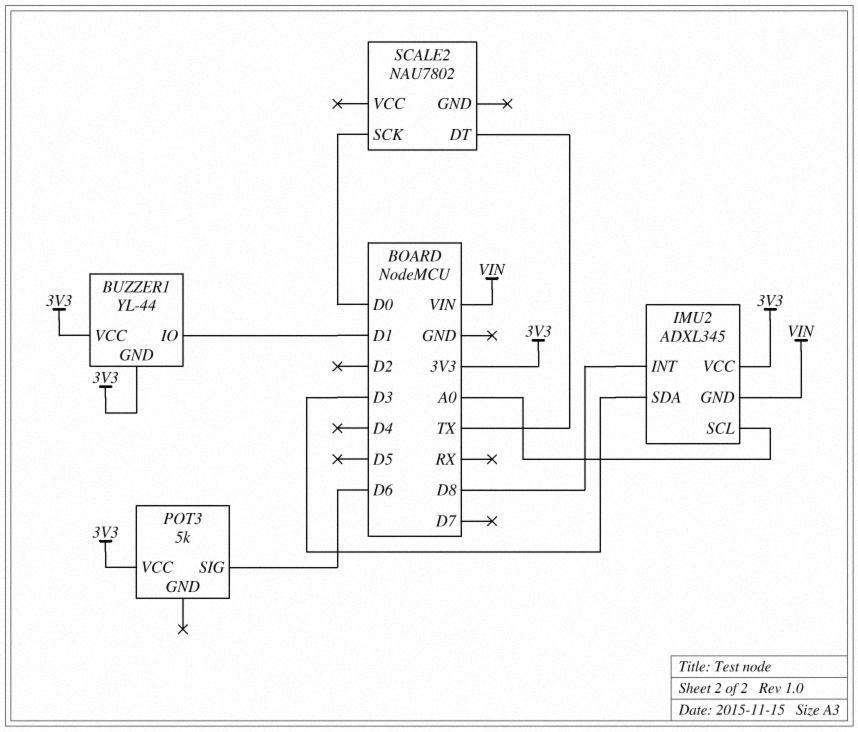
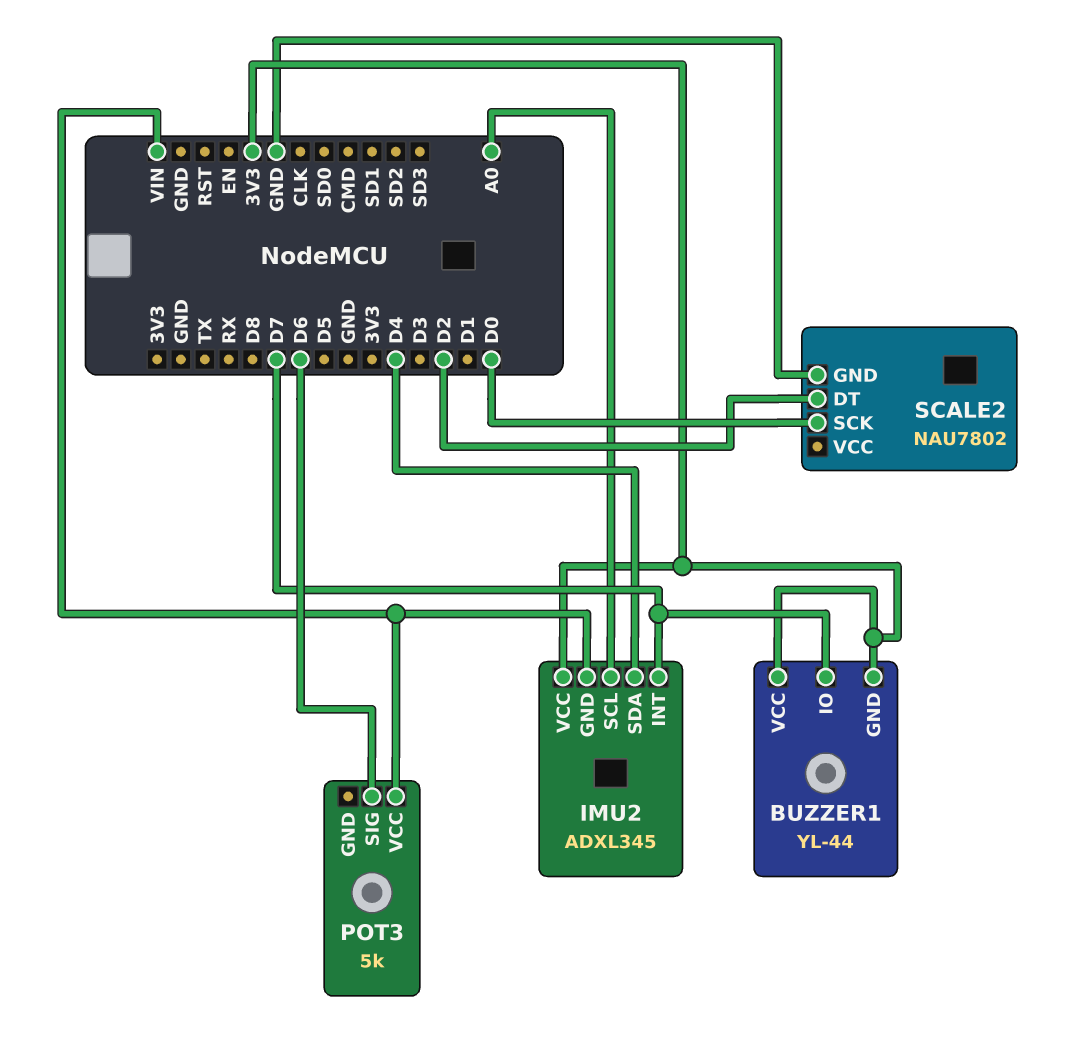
BUZZER1 pin IO: D1 -> D7
IMU2 pin INT: D8 -> D7
IMU2 pin SDA: D3 -> D4
POT3 pin VCC: 3V3 -> VIN
SCALE2 pin DT: TX -> D2
SCALE2 pin GND: none -> GND

